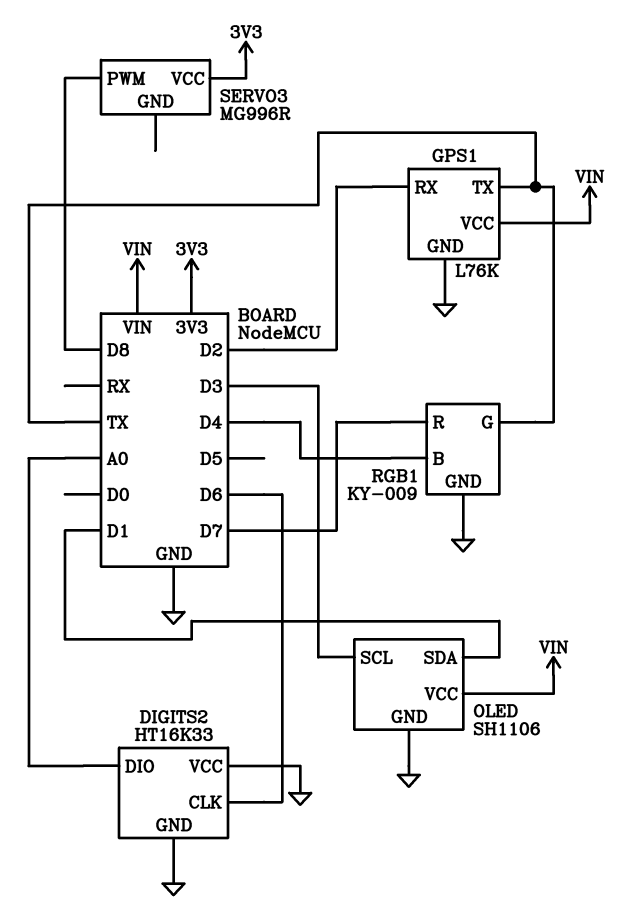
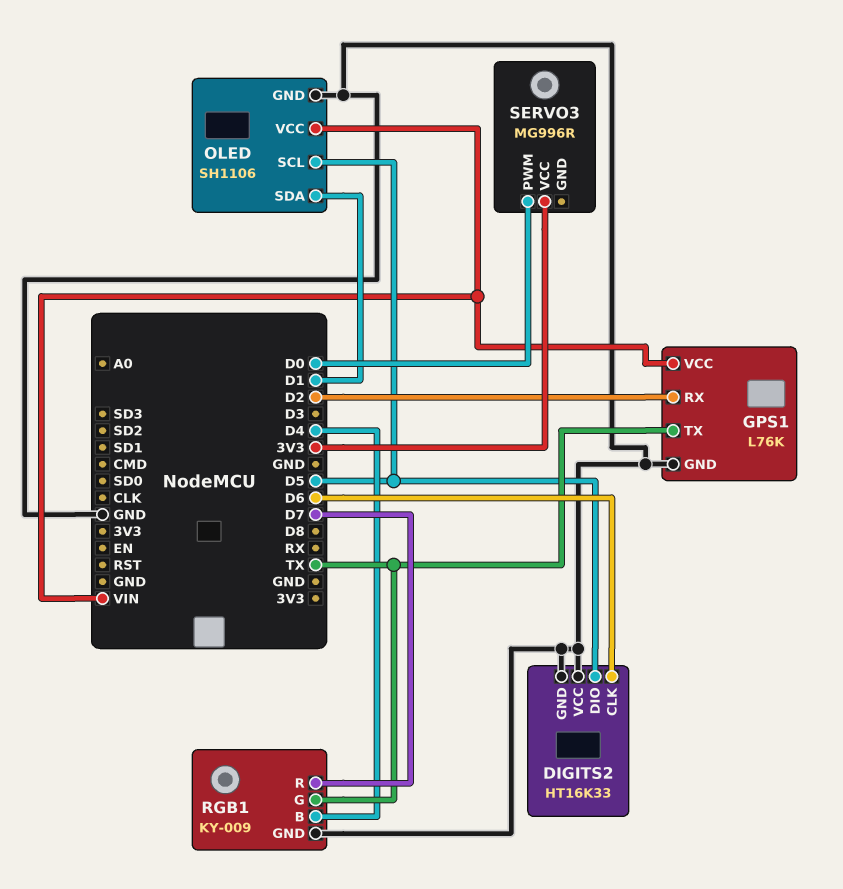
DIGITS2 pin DIO: A0 -> D5
OLED pin SCL: D3 -> D5
SERVO3 pin PWM: D8 -> D0

